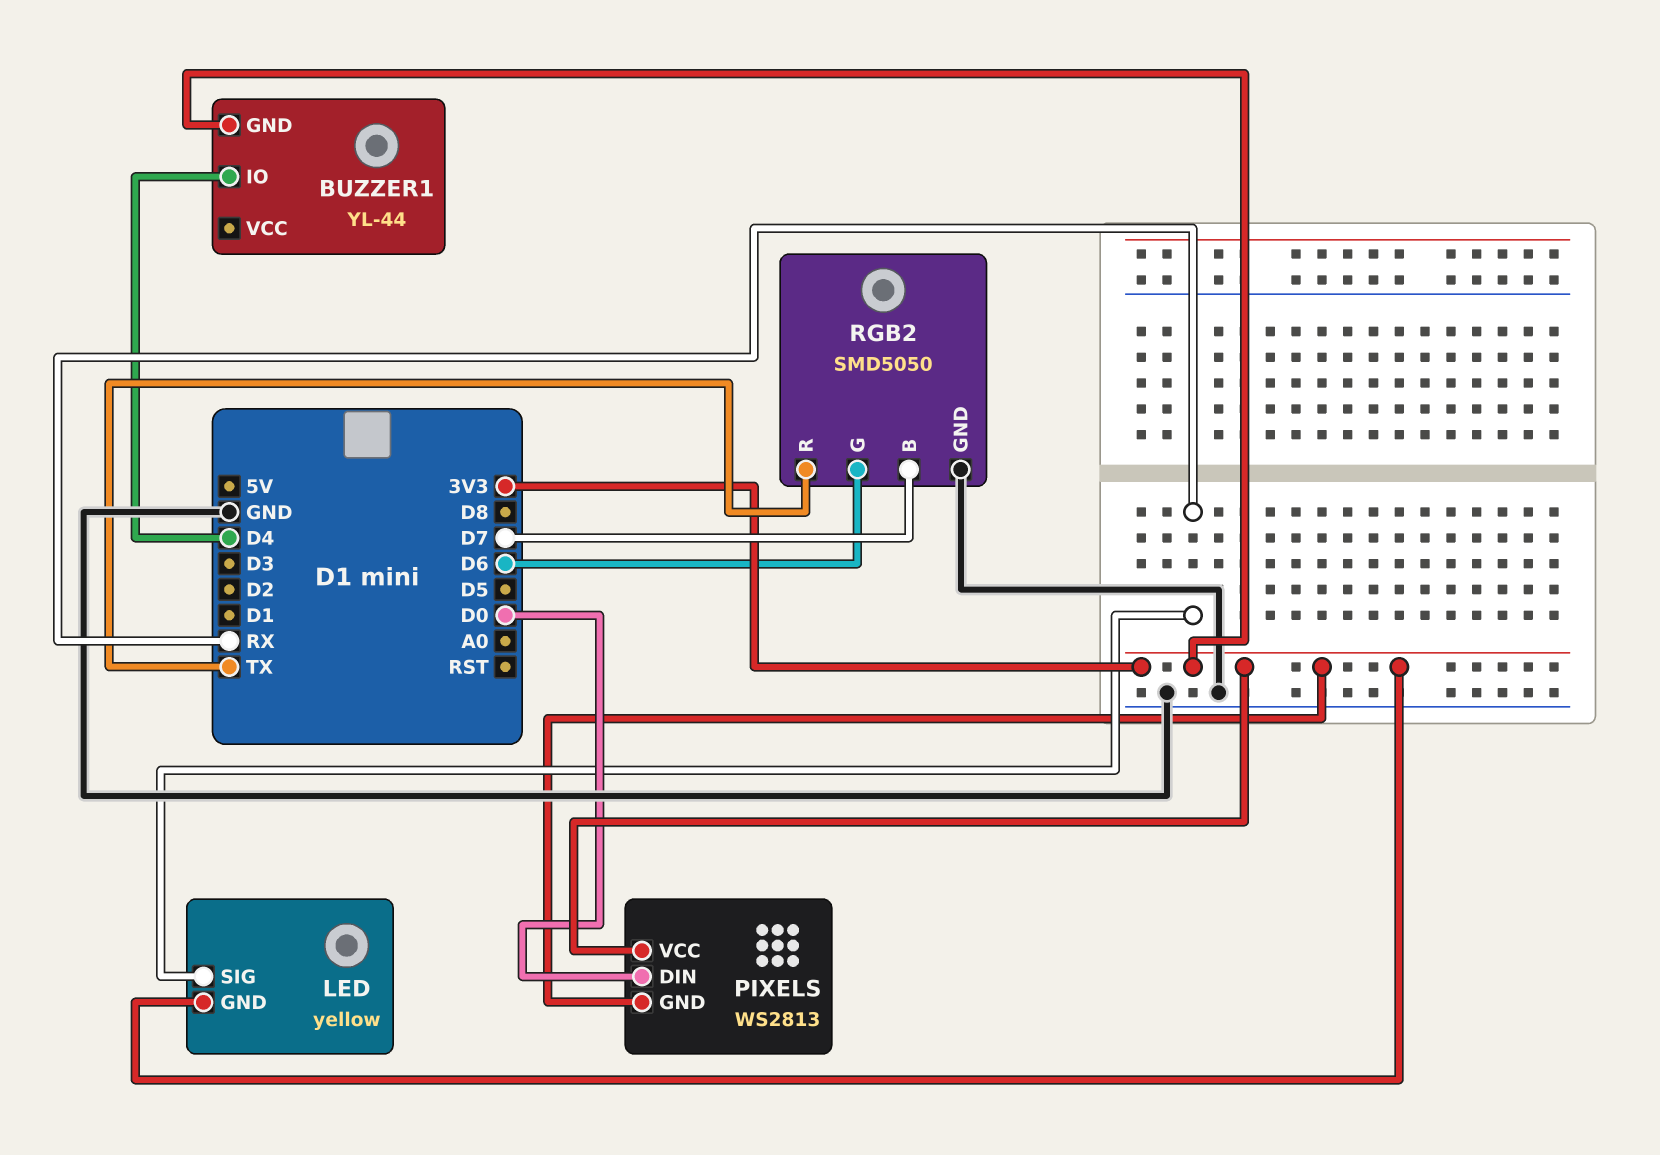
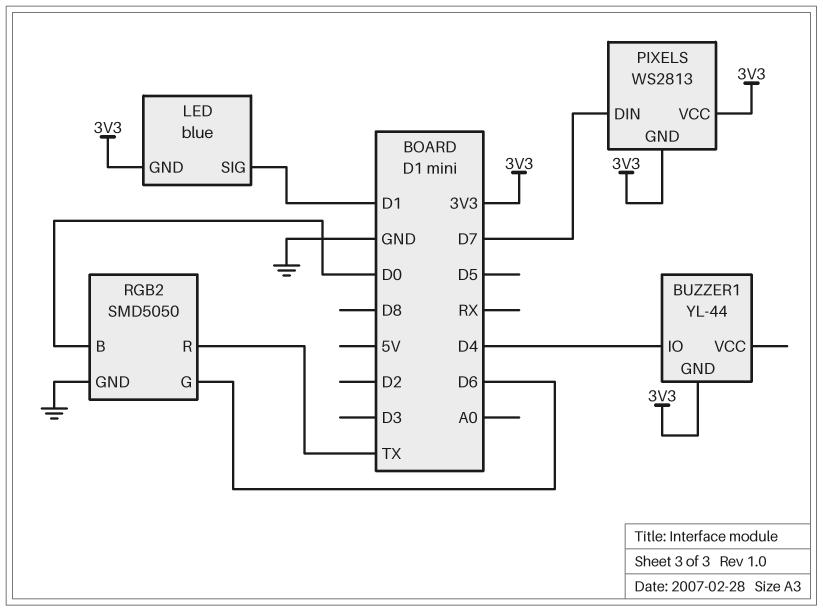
LED: yellow -> blue
LED pin SIG: RX -> D1
PIXELS pin DIN: D0 -> D7
RGB2 pin B: D7 -> D0

